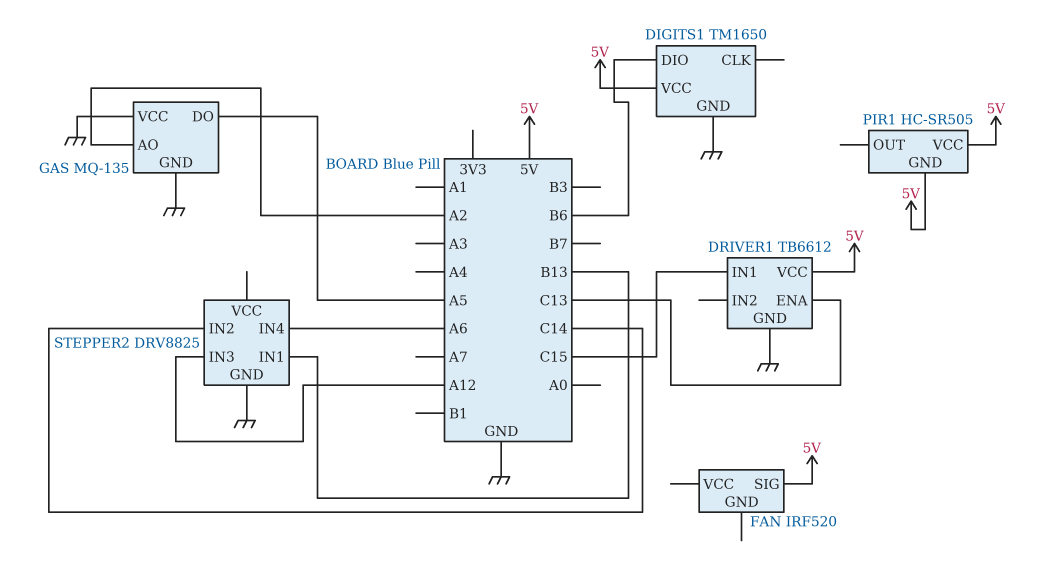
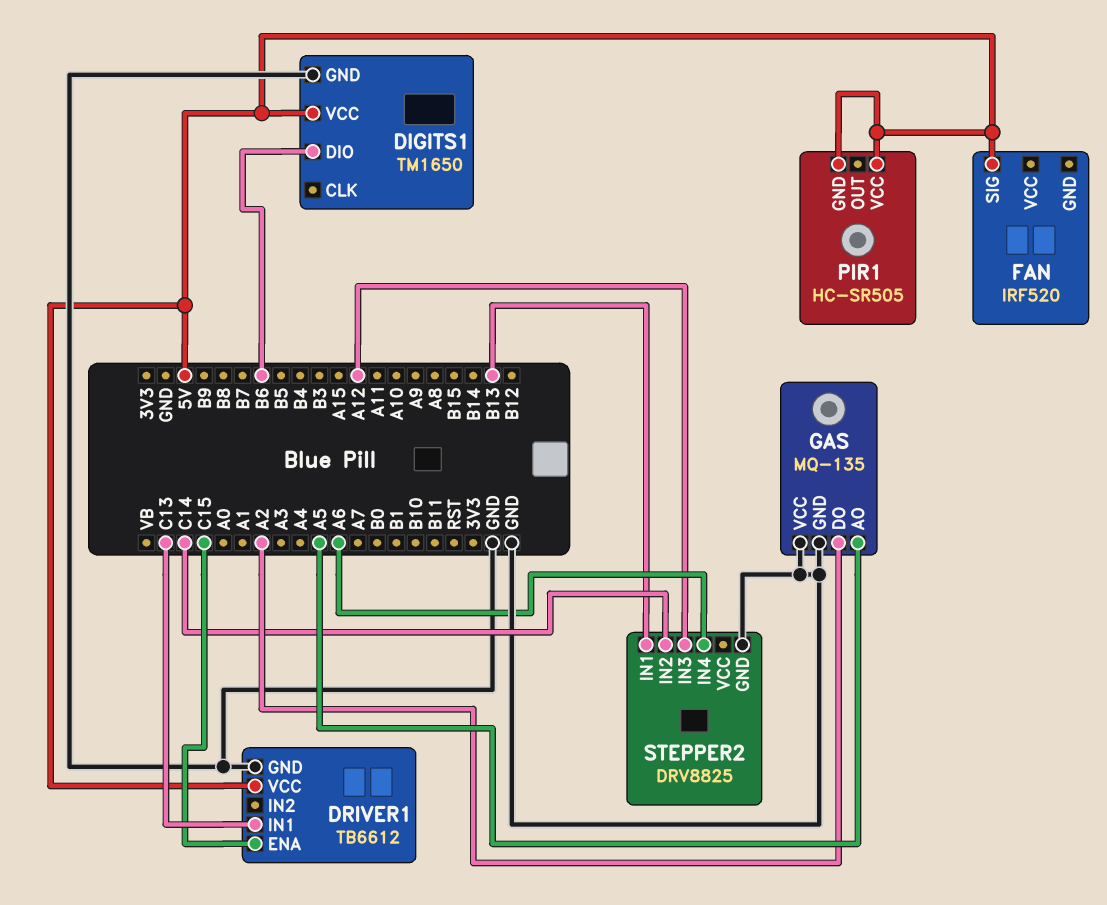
DRIVER1 pin ENA: C13 -> C15
DRIVER1 pin IN1: C15 -> C13
GAS pin AO: A2 -> A5
GAS pin DO: A5 -> A2

